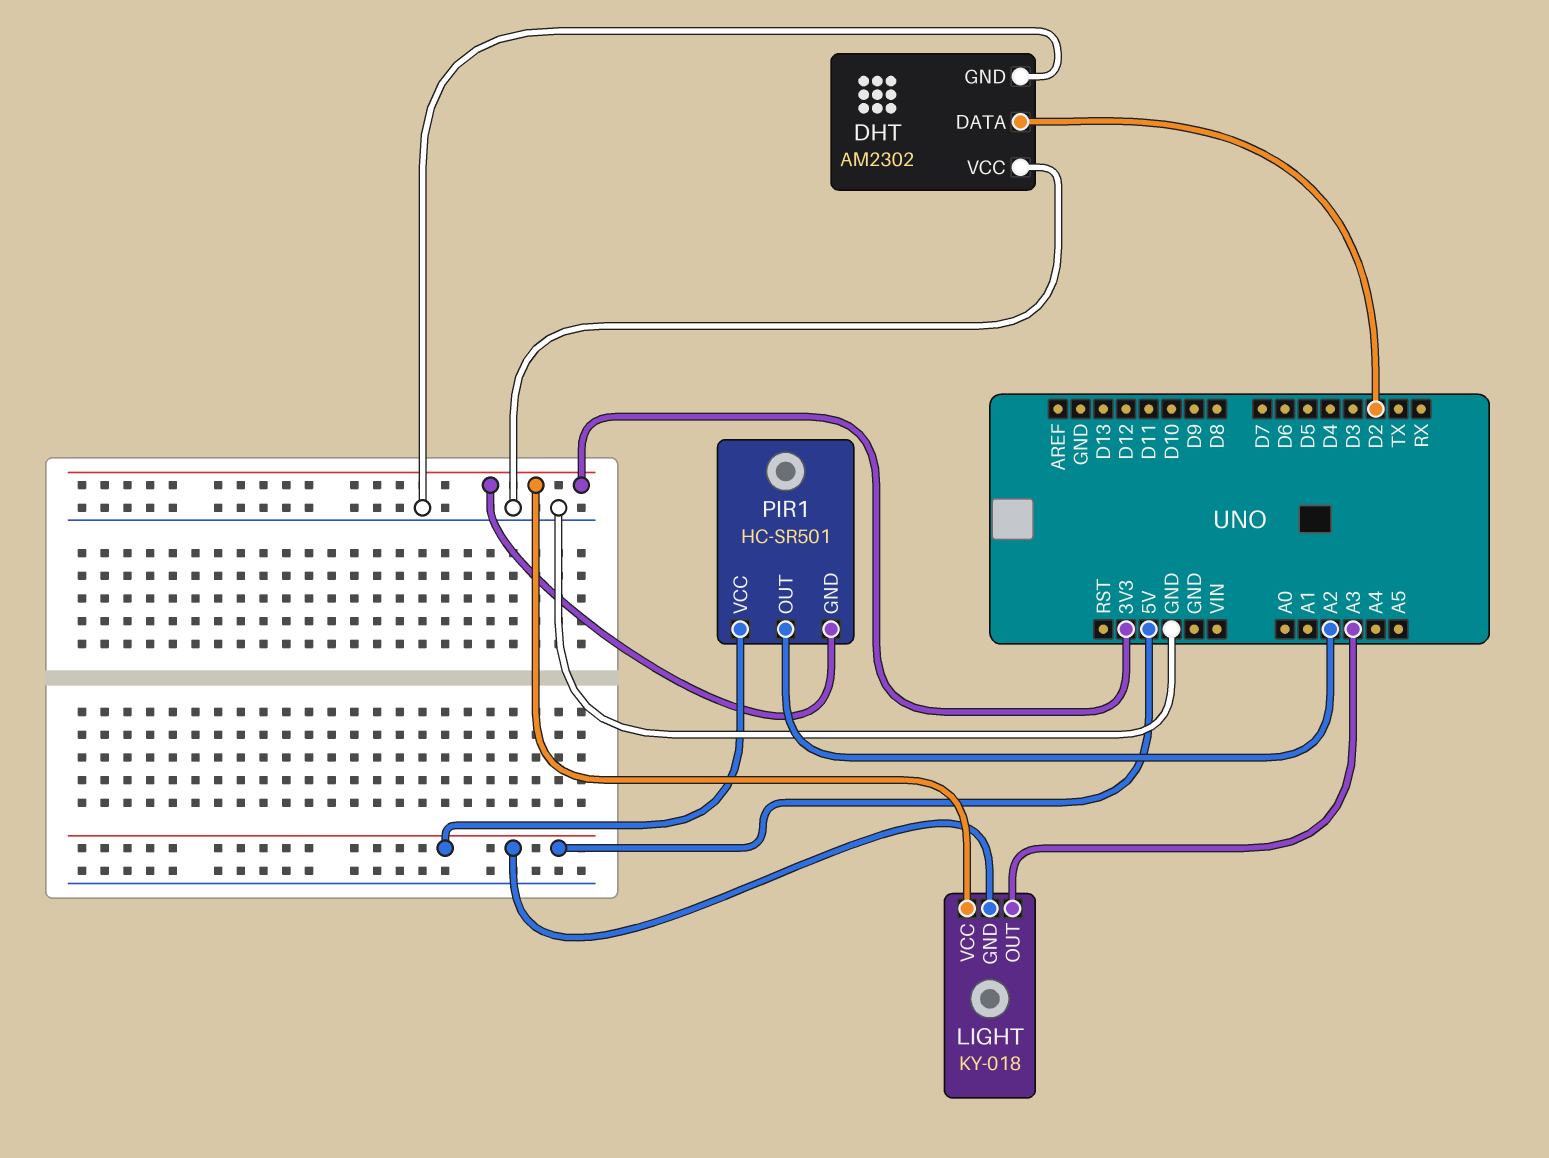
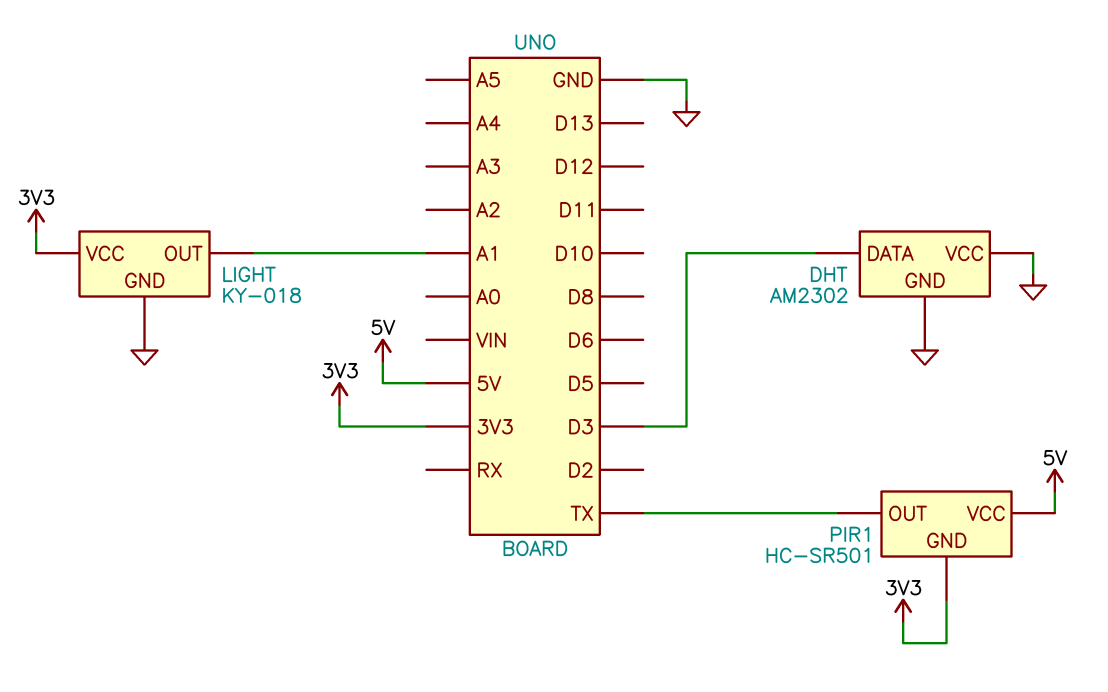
DHT pin DATA: D2 -> D3
LIGHT pin GND: 5V -> GND
LIGHT pin OUT: A3 -> A1
PIR1 pin OUT: A2 -> TX

